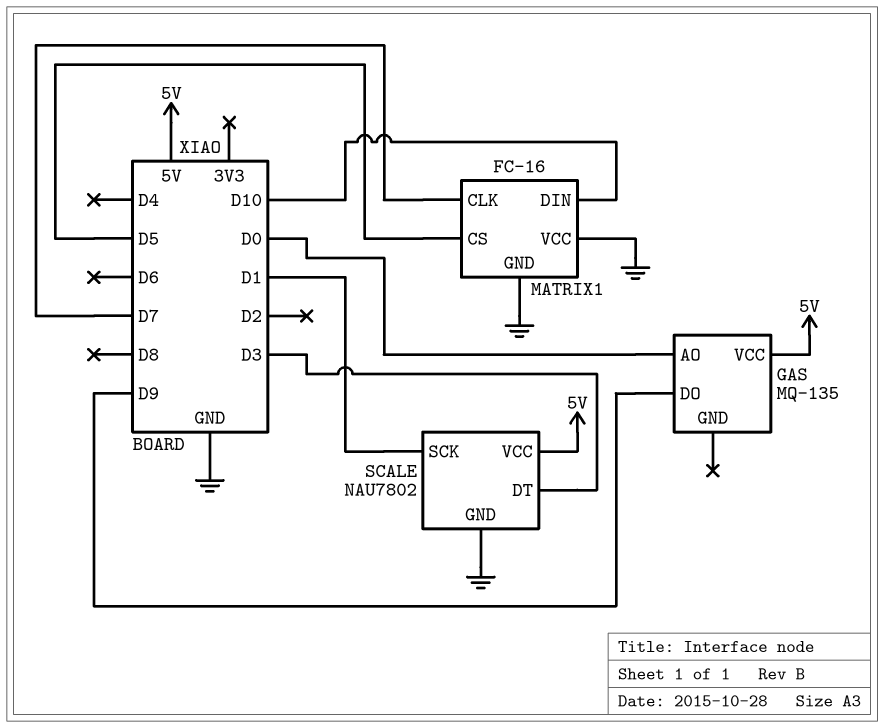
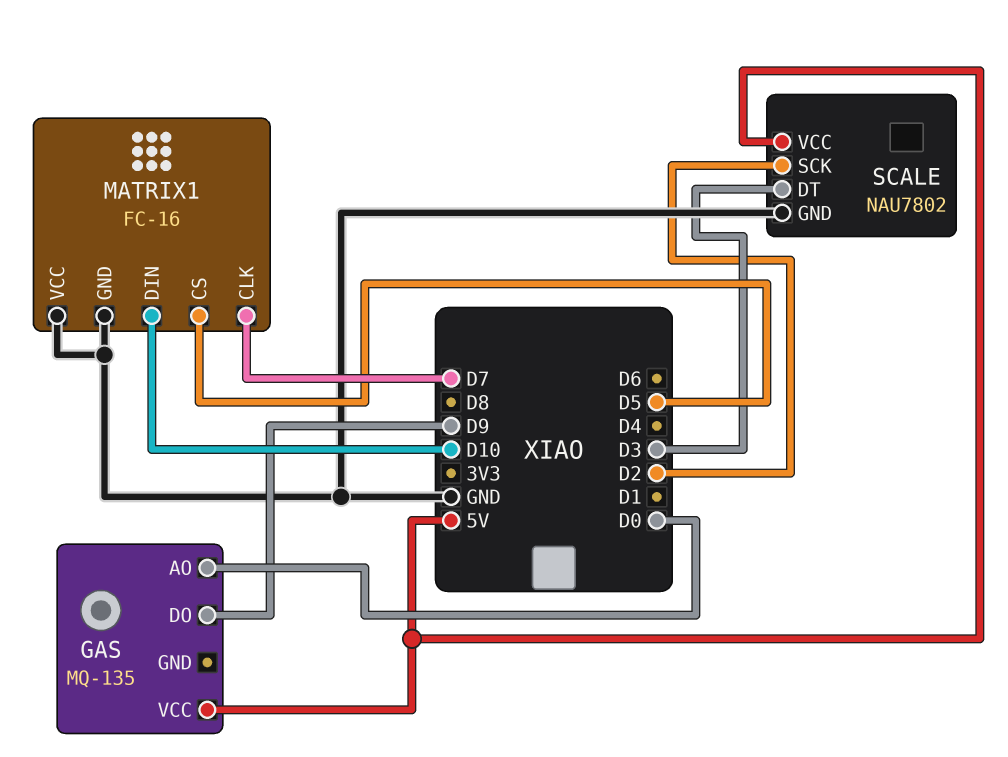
SCALE pin SCK: D1 -> D2

